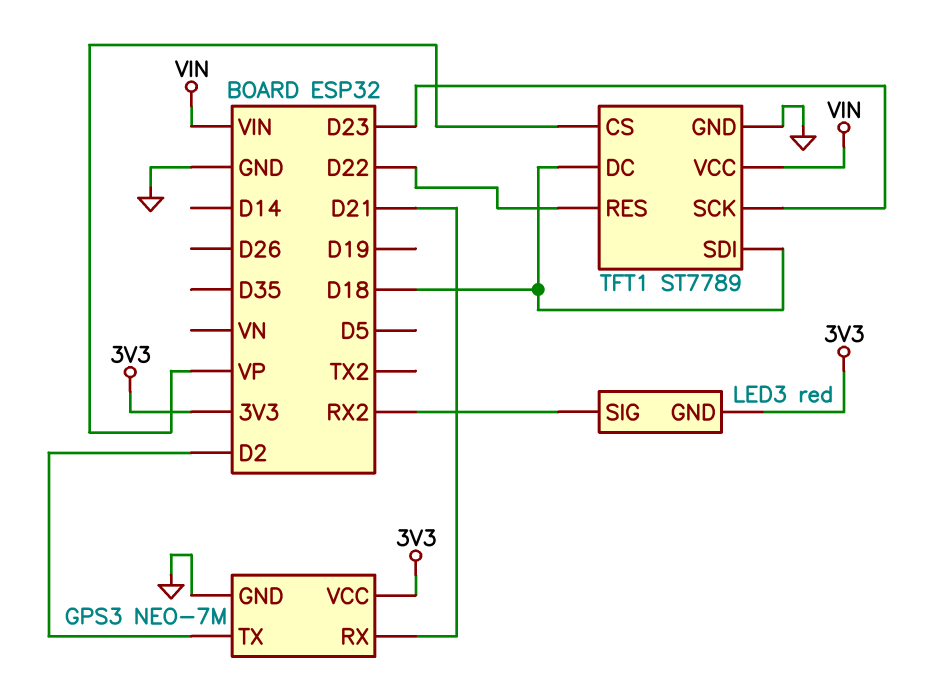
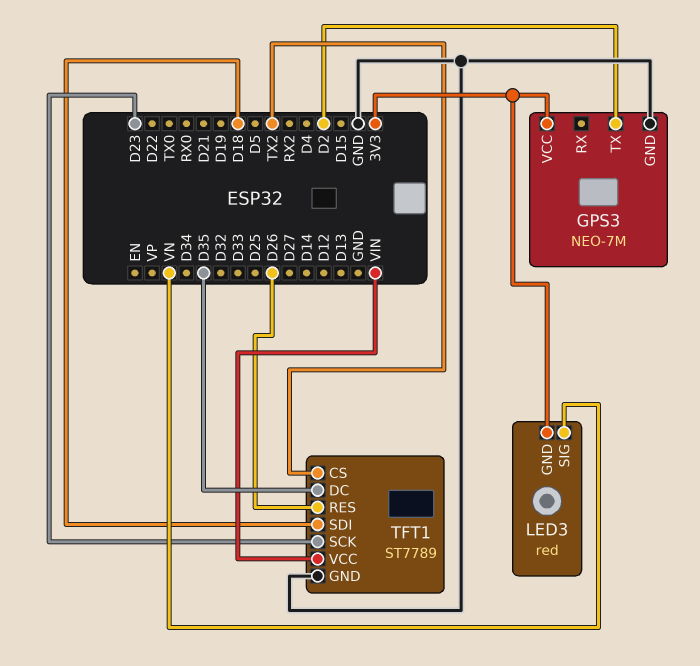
GPS3 pin RX: D21 -> none
LED3 pin SIG: RX2 -> VN
TFT1 pin CS: VP -> TX2
TFT1 pin DC: D18 -> D35
TFT1 pin RES: D22 -> D26

